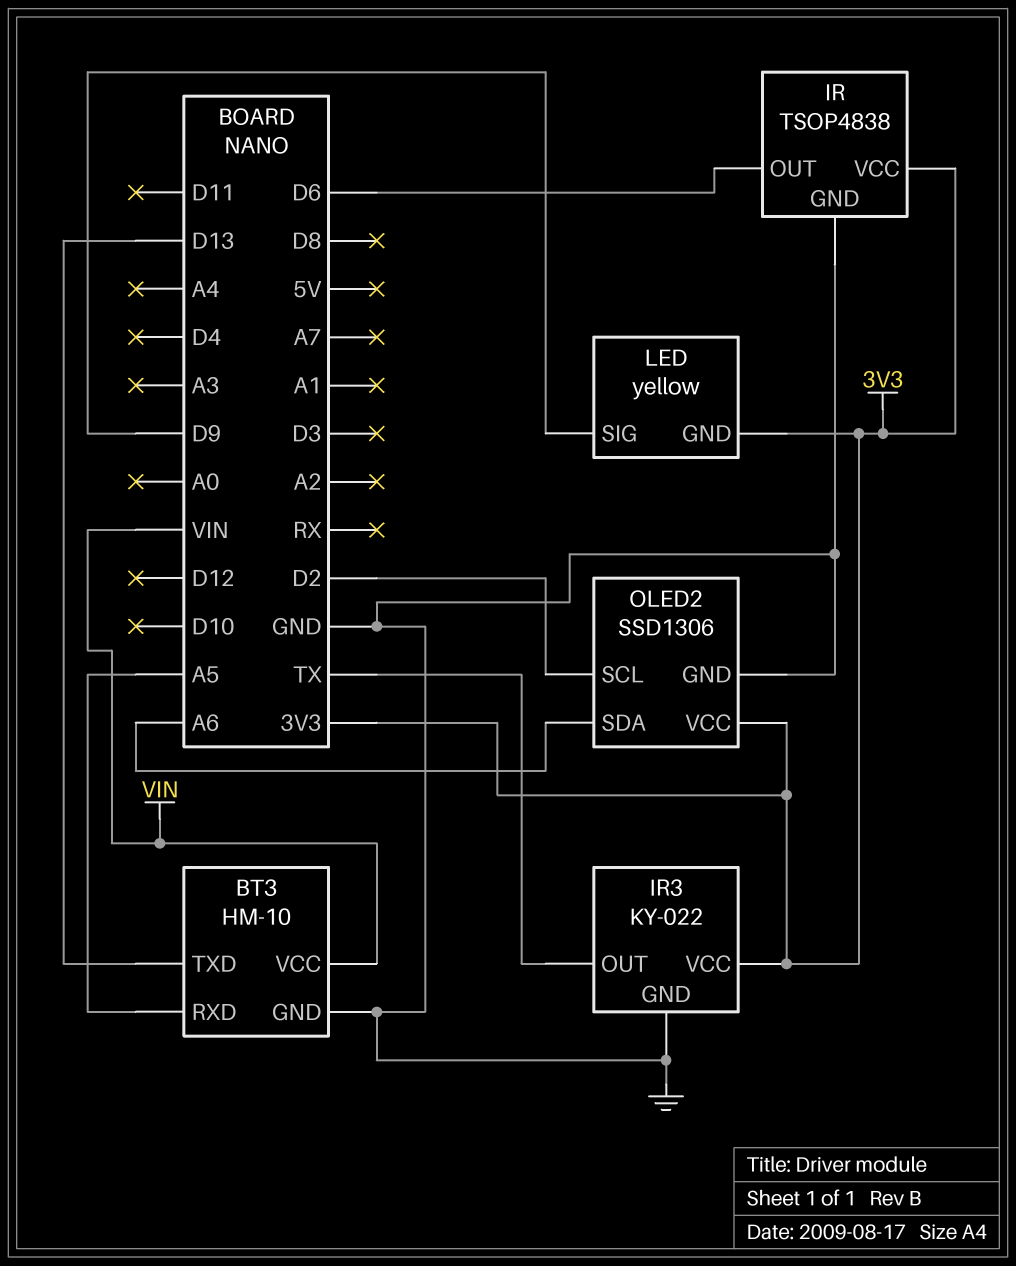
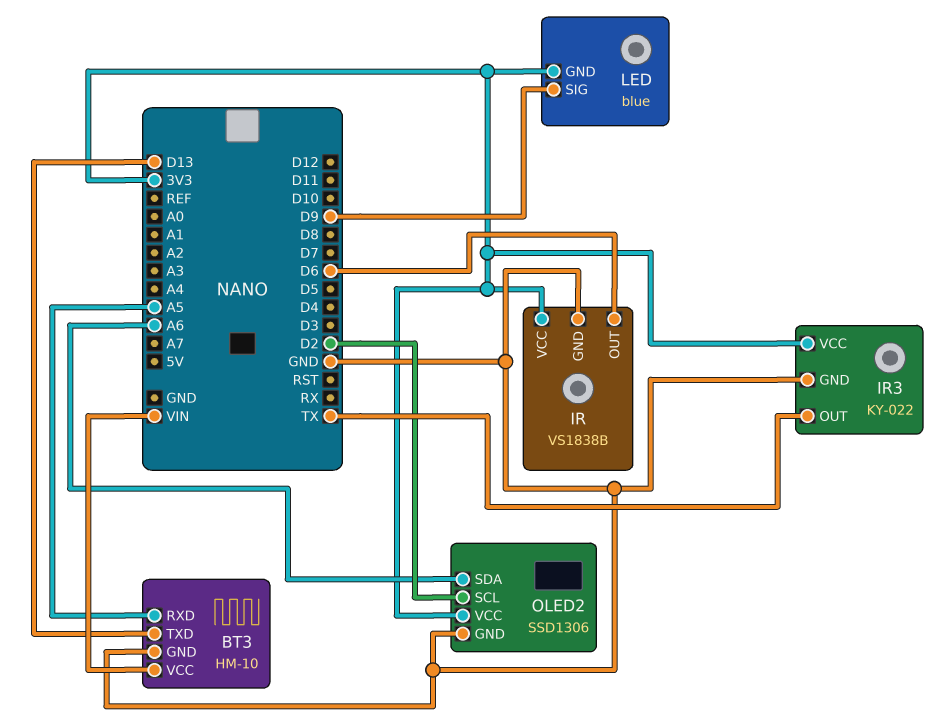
IR: TSOP4838 -> VS1838B
LED: yellow -> blue

